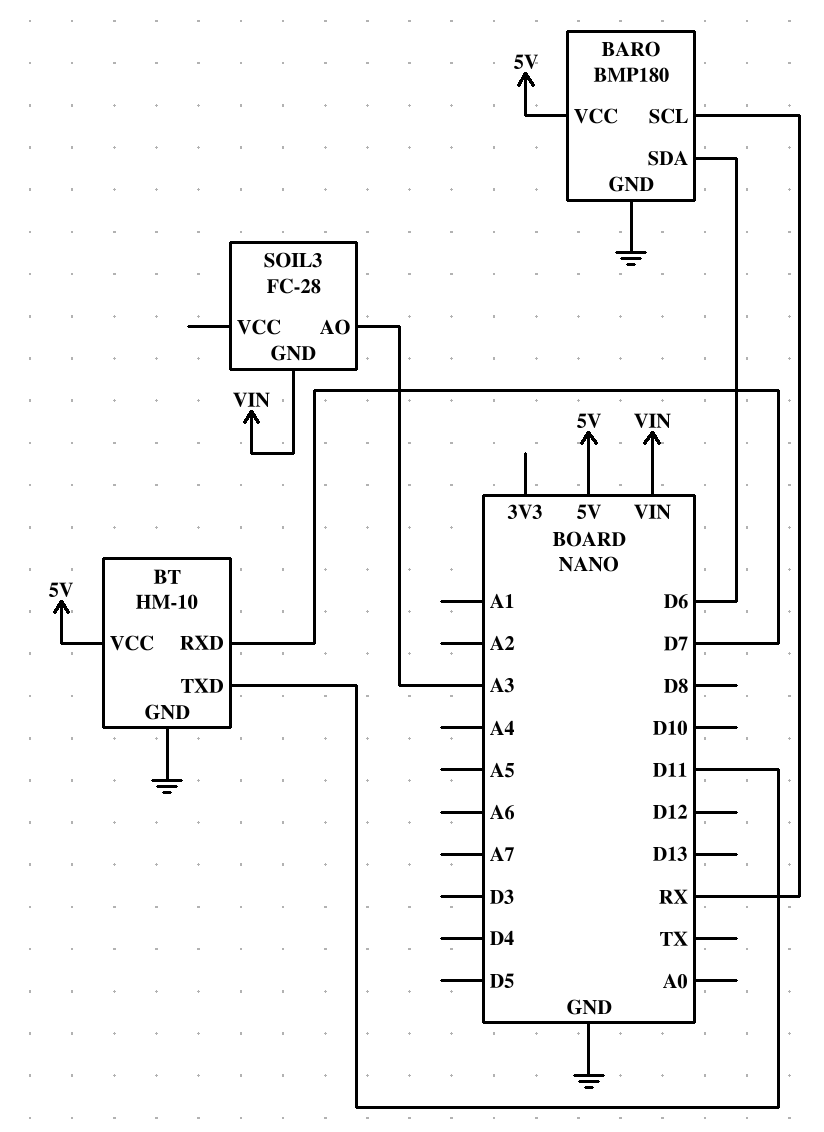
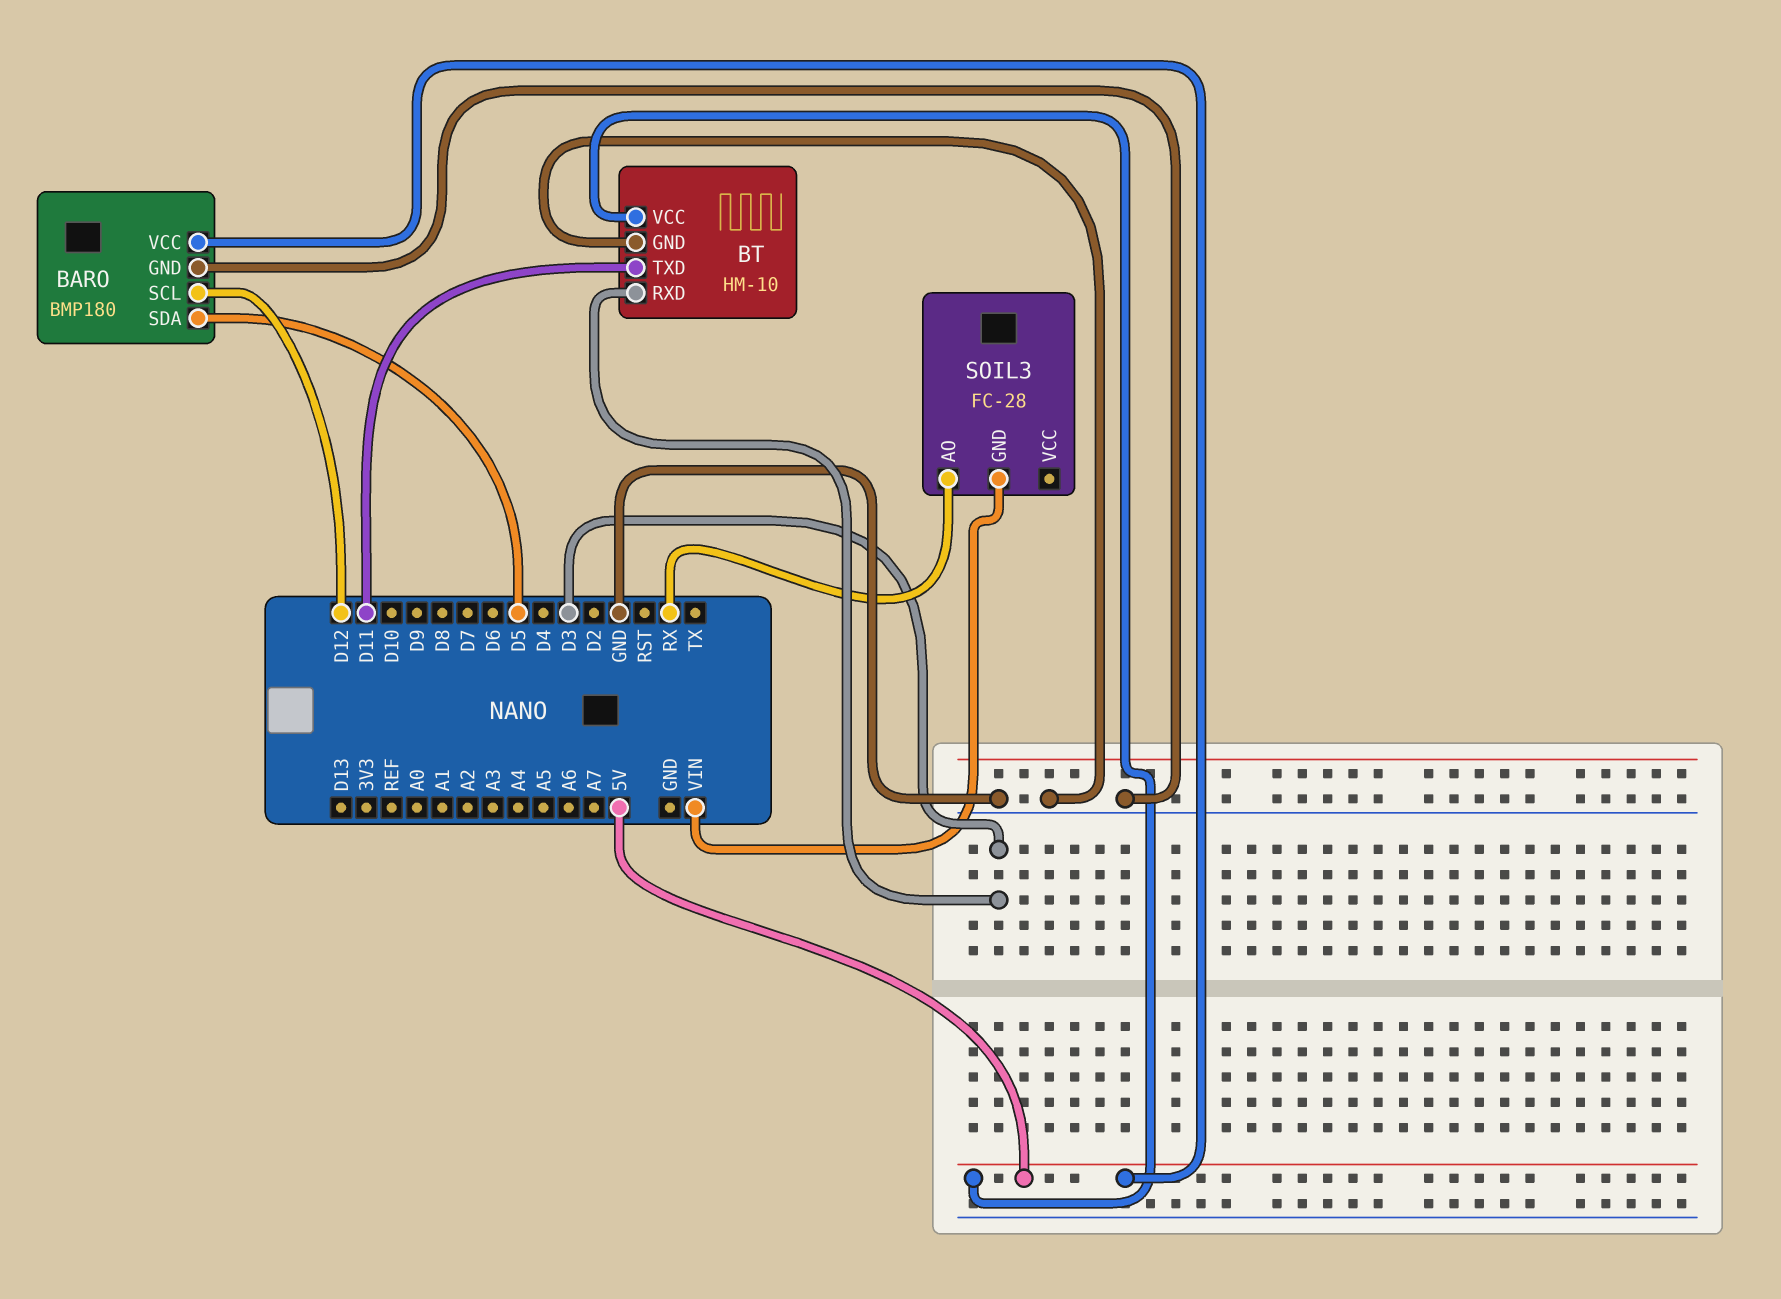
BARO pin SCL: RX -> D12
BARO pin SDA: D6 -> D5
BT pin RXD: D7 -> D3
SOIL3 pin AO: A3 -> RX

